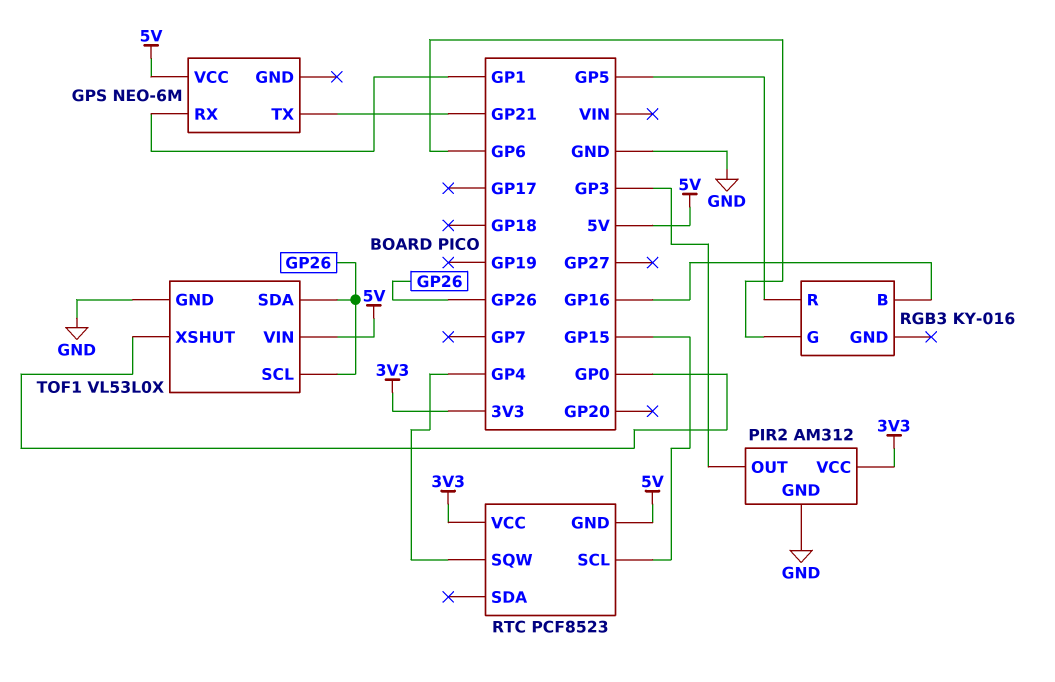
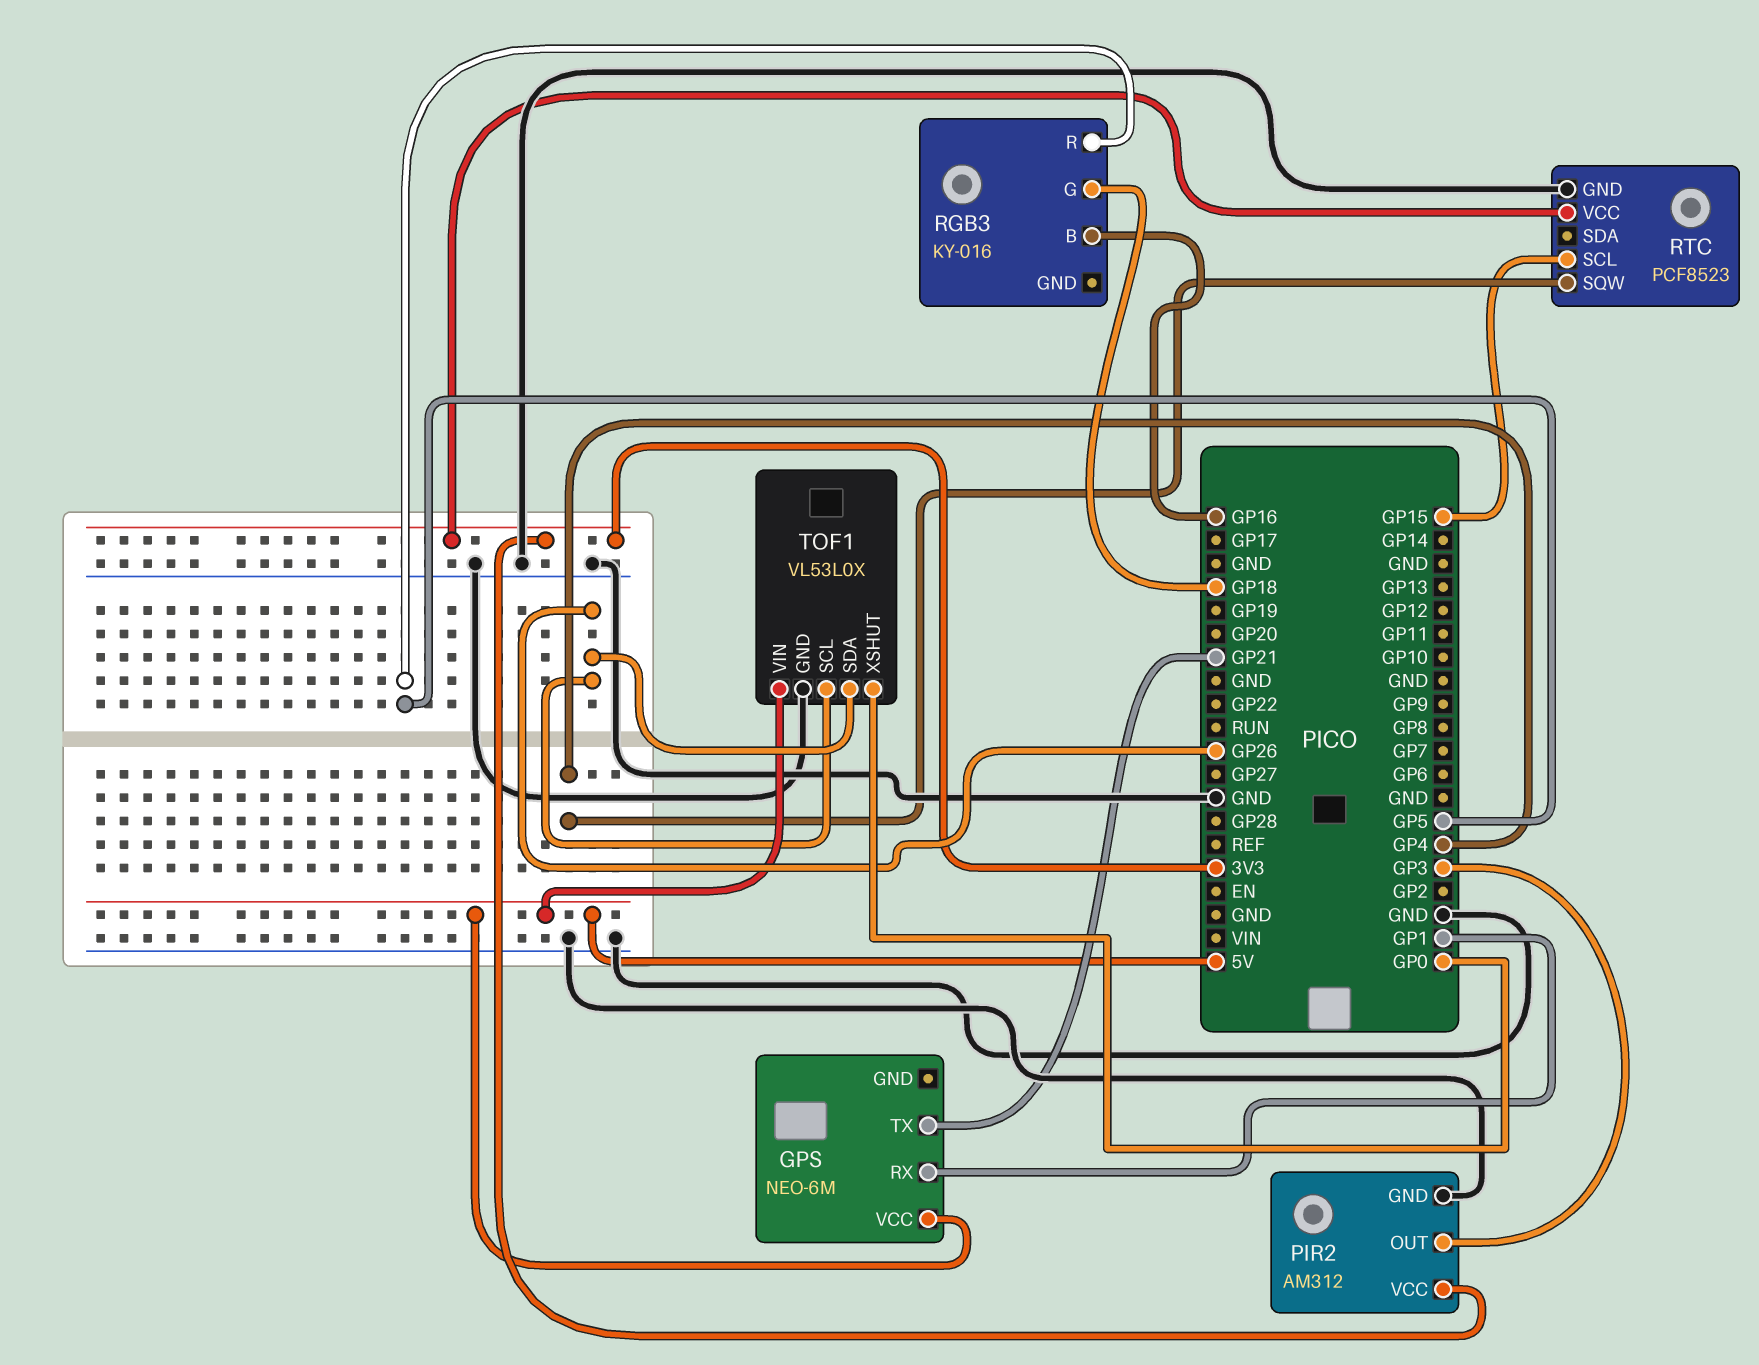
RGB3 pin G: GP6 -> GP18
RTC pin GND: 5V -> GND

